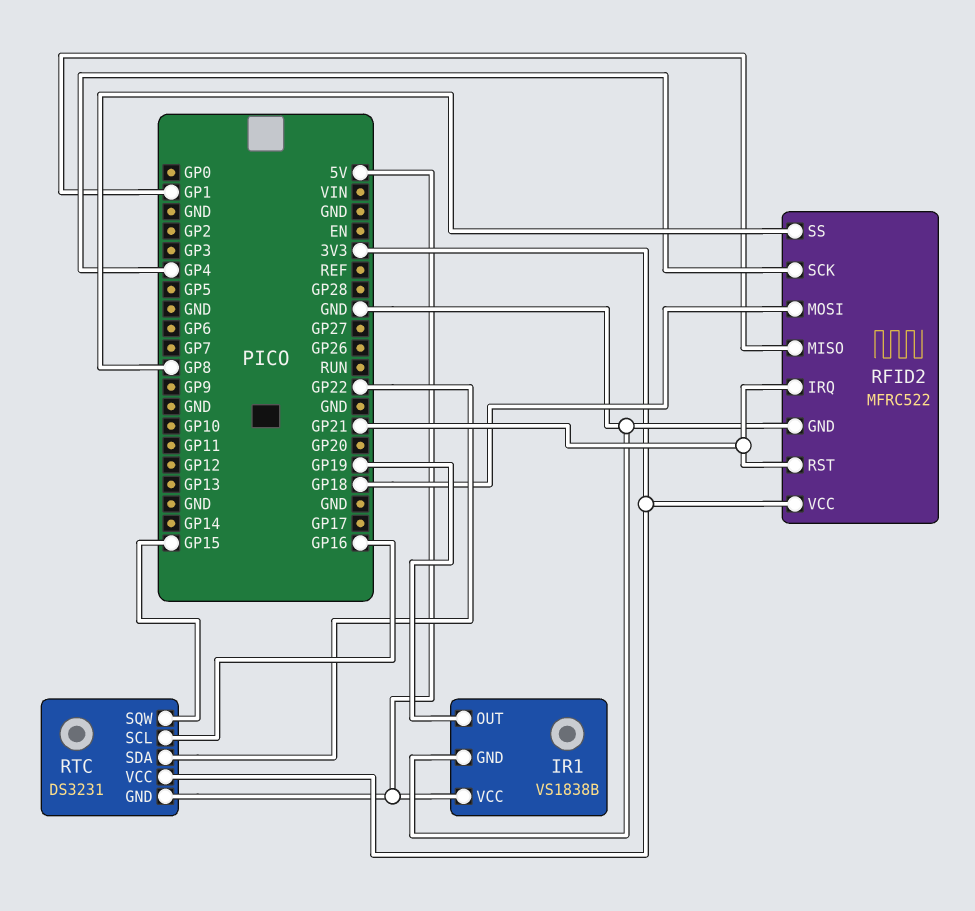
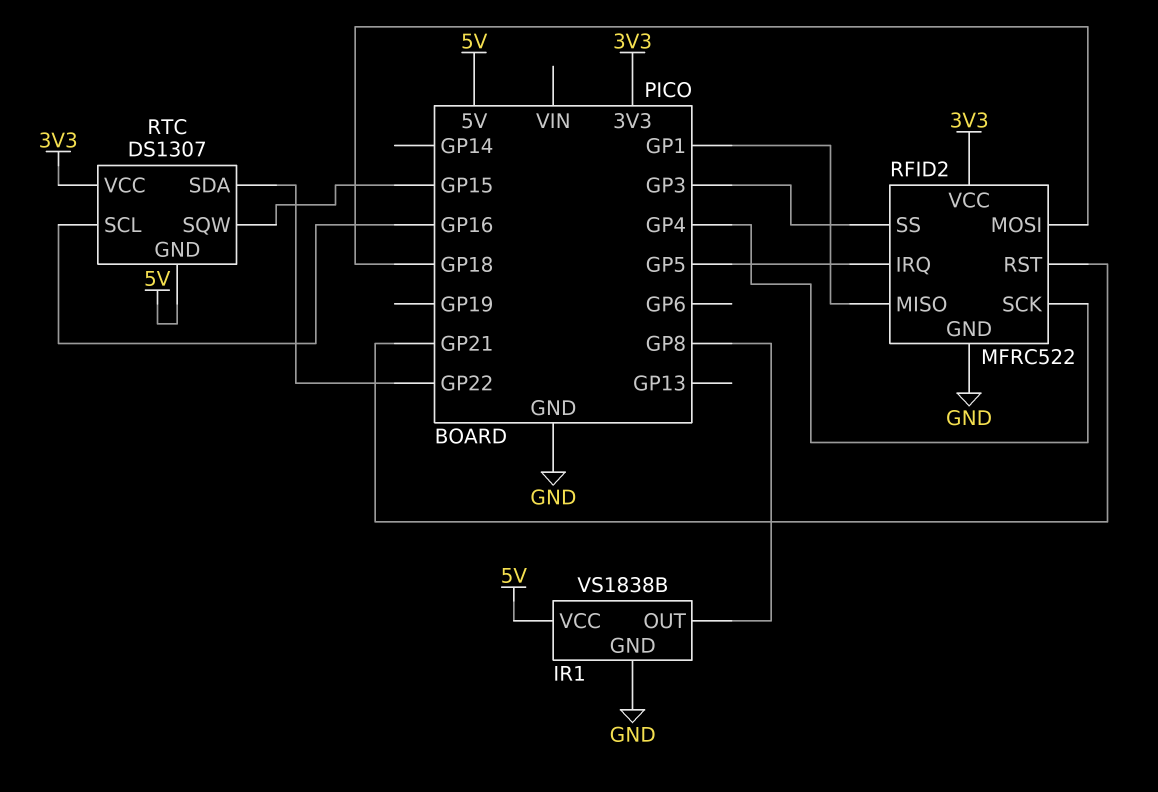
IR1 pin OUT: GP19 -> GP8
RFID2 pin IRQ: GP21 -> GP5
RFID2 pin SS: GP8 -> GP3
RTC: DS3231 -> DS1307

